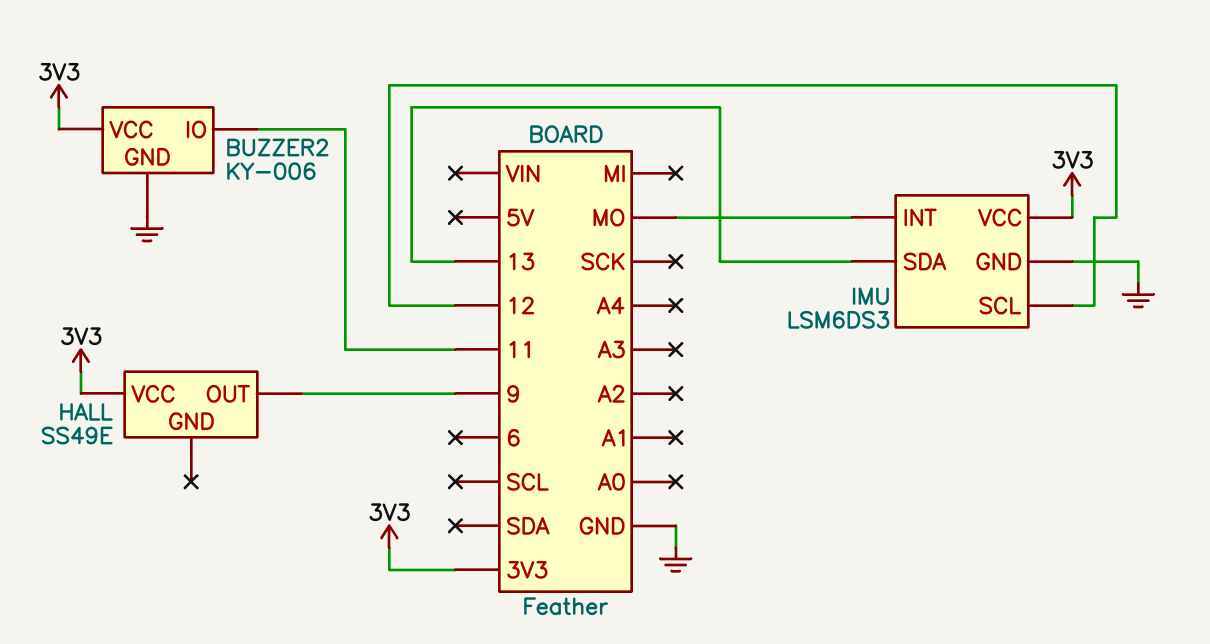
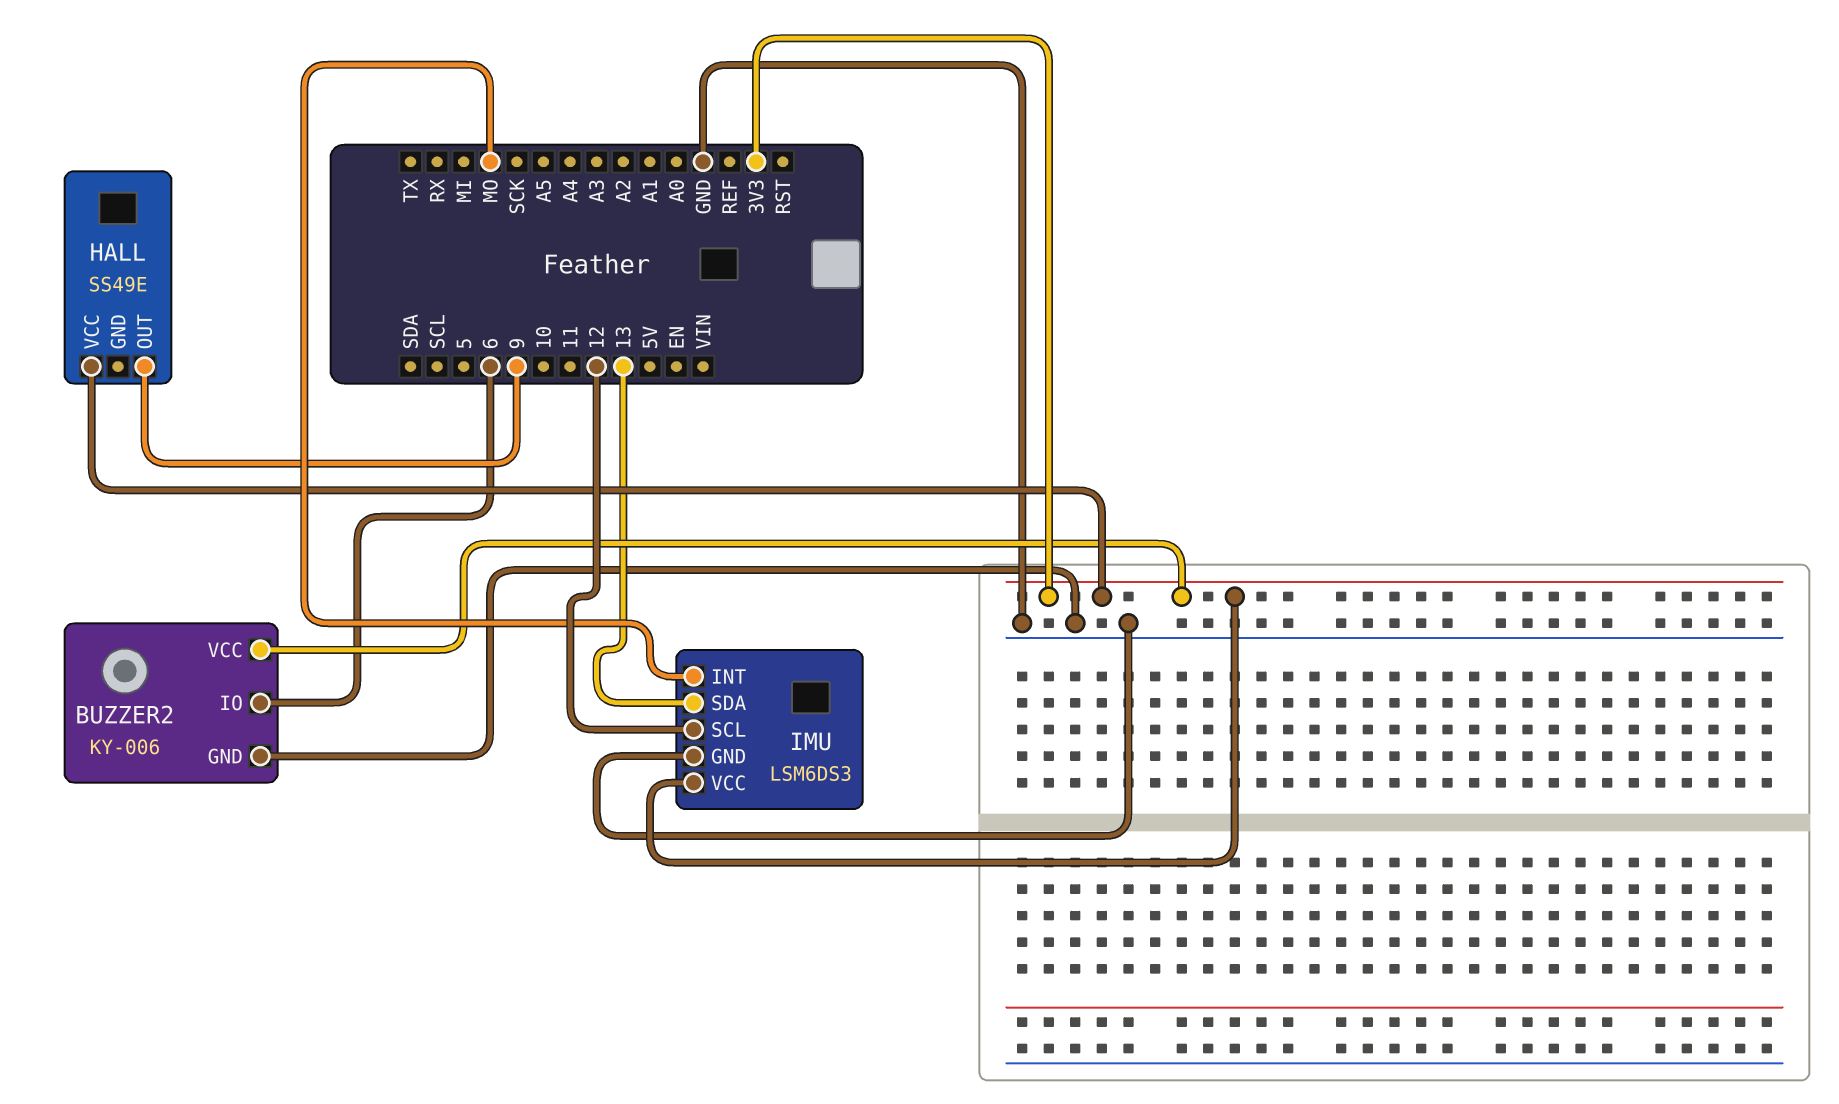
BUZZER2 pin IO: 11 -> 6

